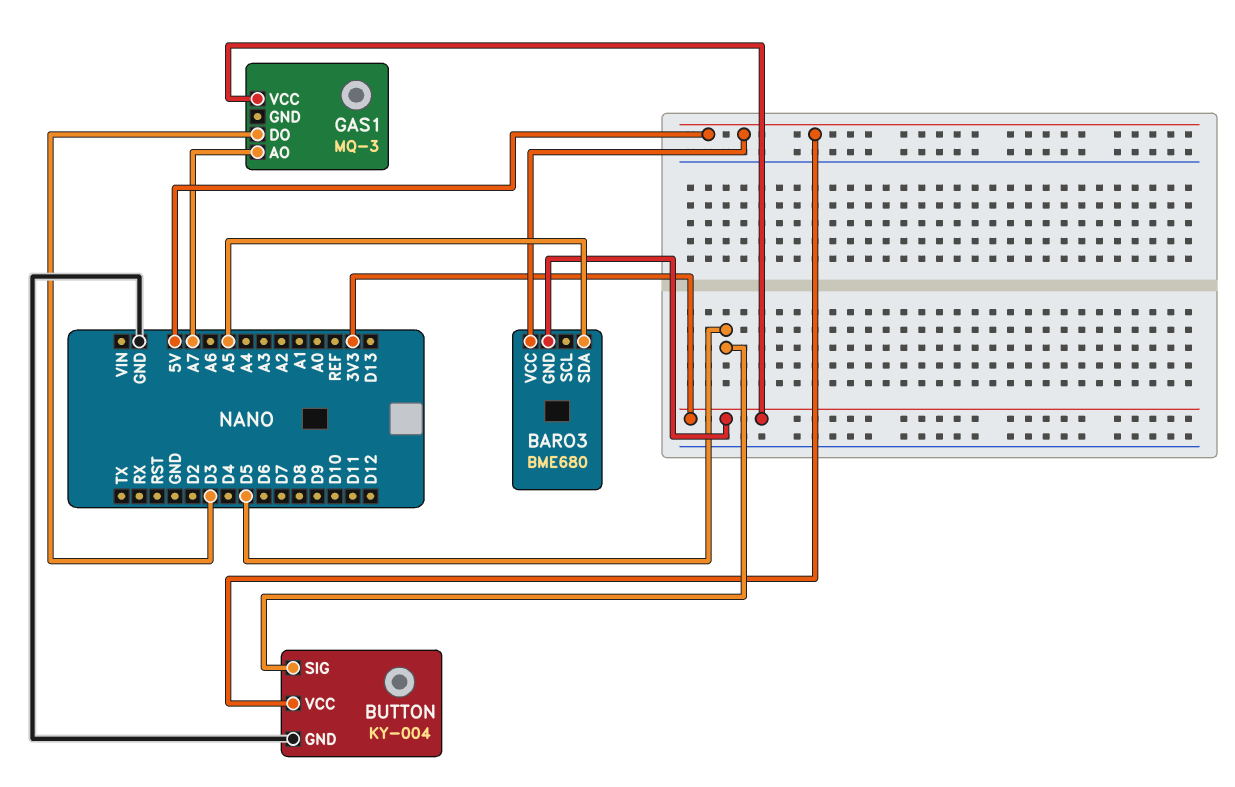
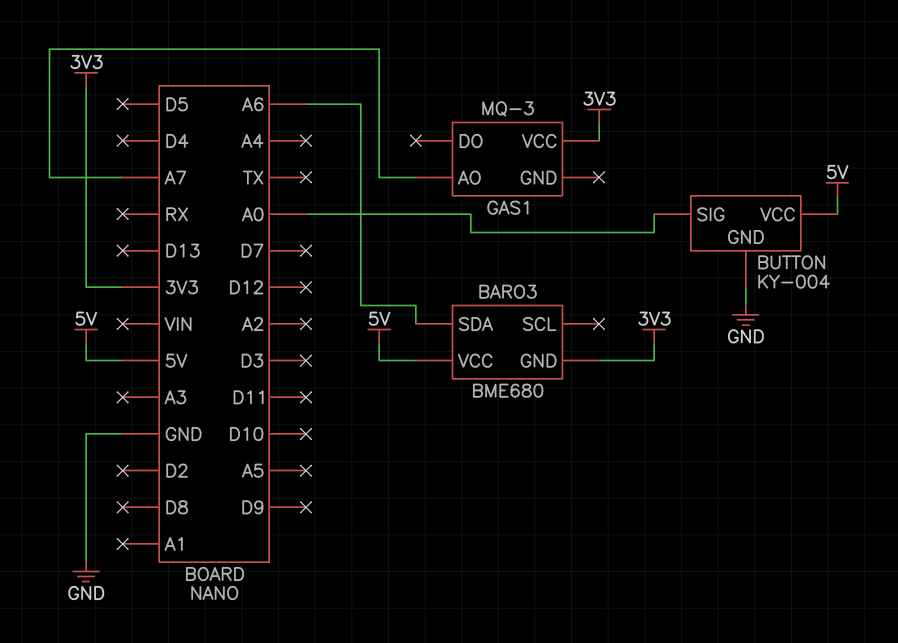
BARO3 pin SDA: A5 -> A6
BUTTON pin SIG: D5 -> A0
GAS1 pin DO: D3 -> none

